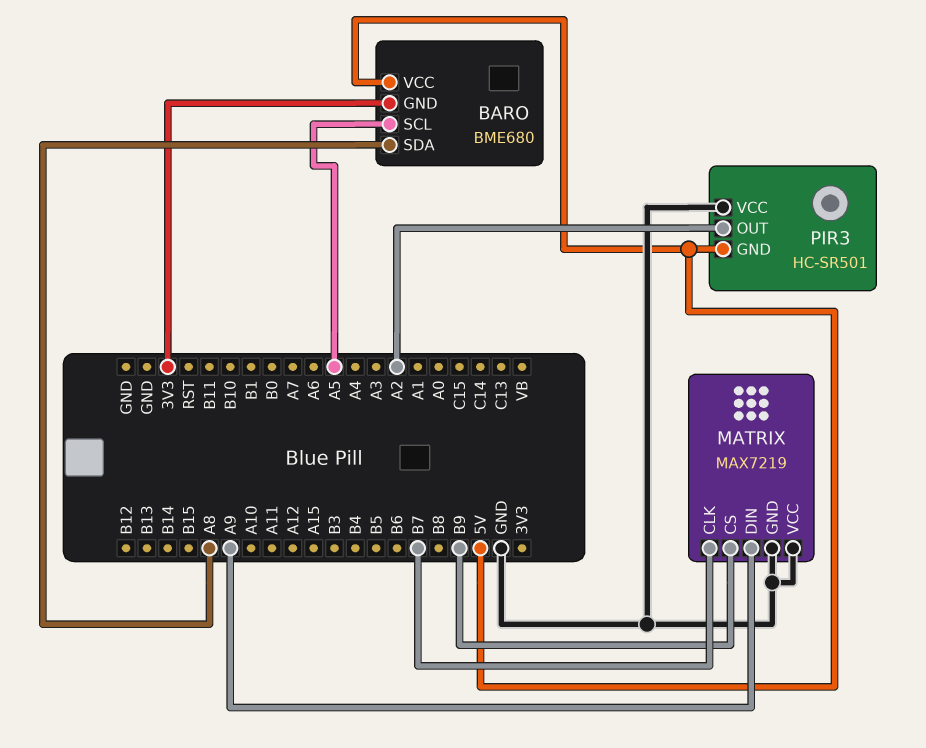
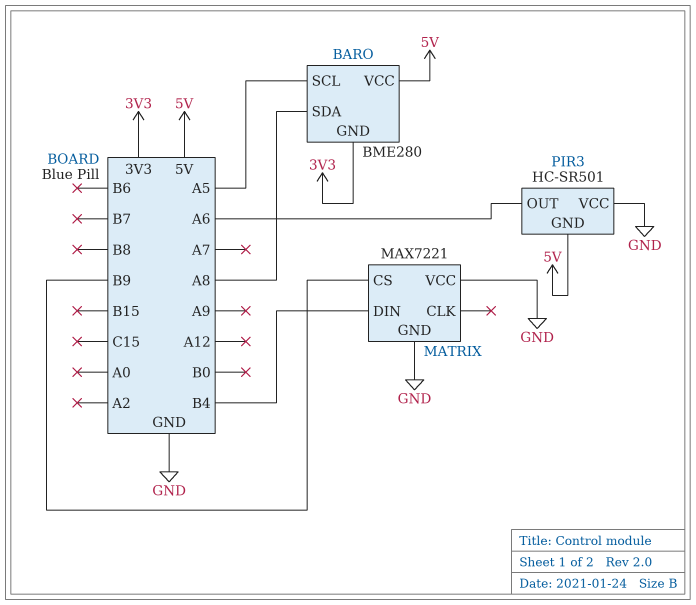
BARO: BME680 -> BME280
MATRIX: MAX7219 -> MAX7221
MATRIX pin CLK: B7 -> none
MATRIX pin DIN: A9 -> B4
PIR3 pin OUT: A2 -> A6

